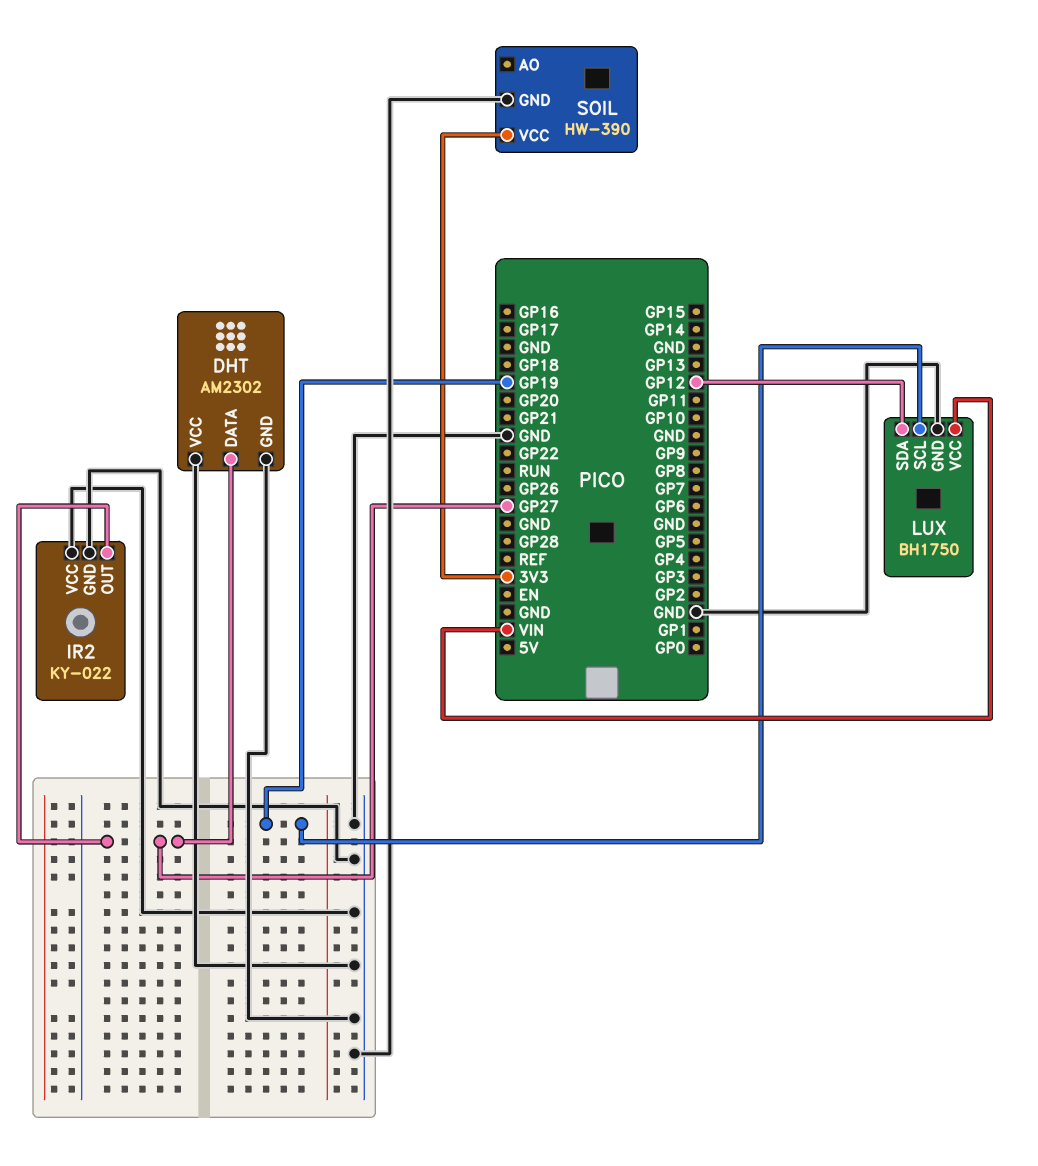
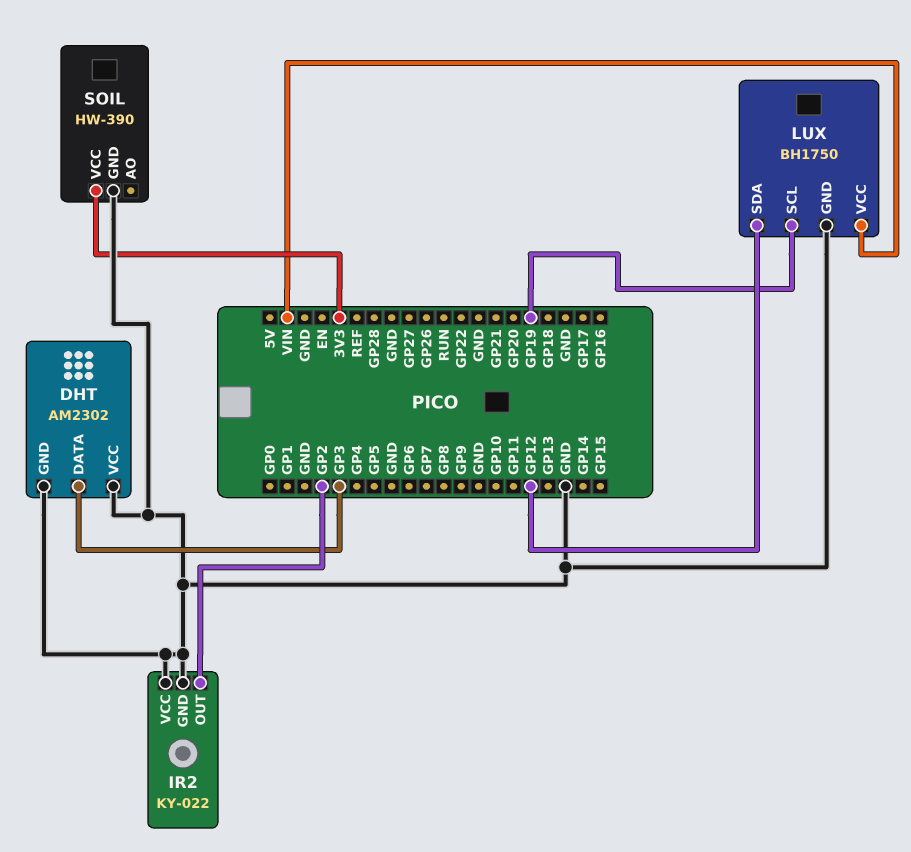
DHT pin DATA: GP27 -> GP3
IR2 pin OUT: GP27 -> GP2

